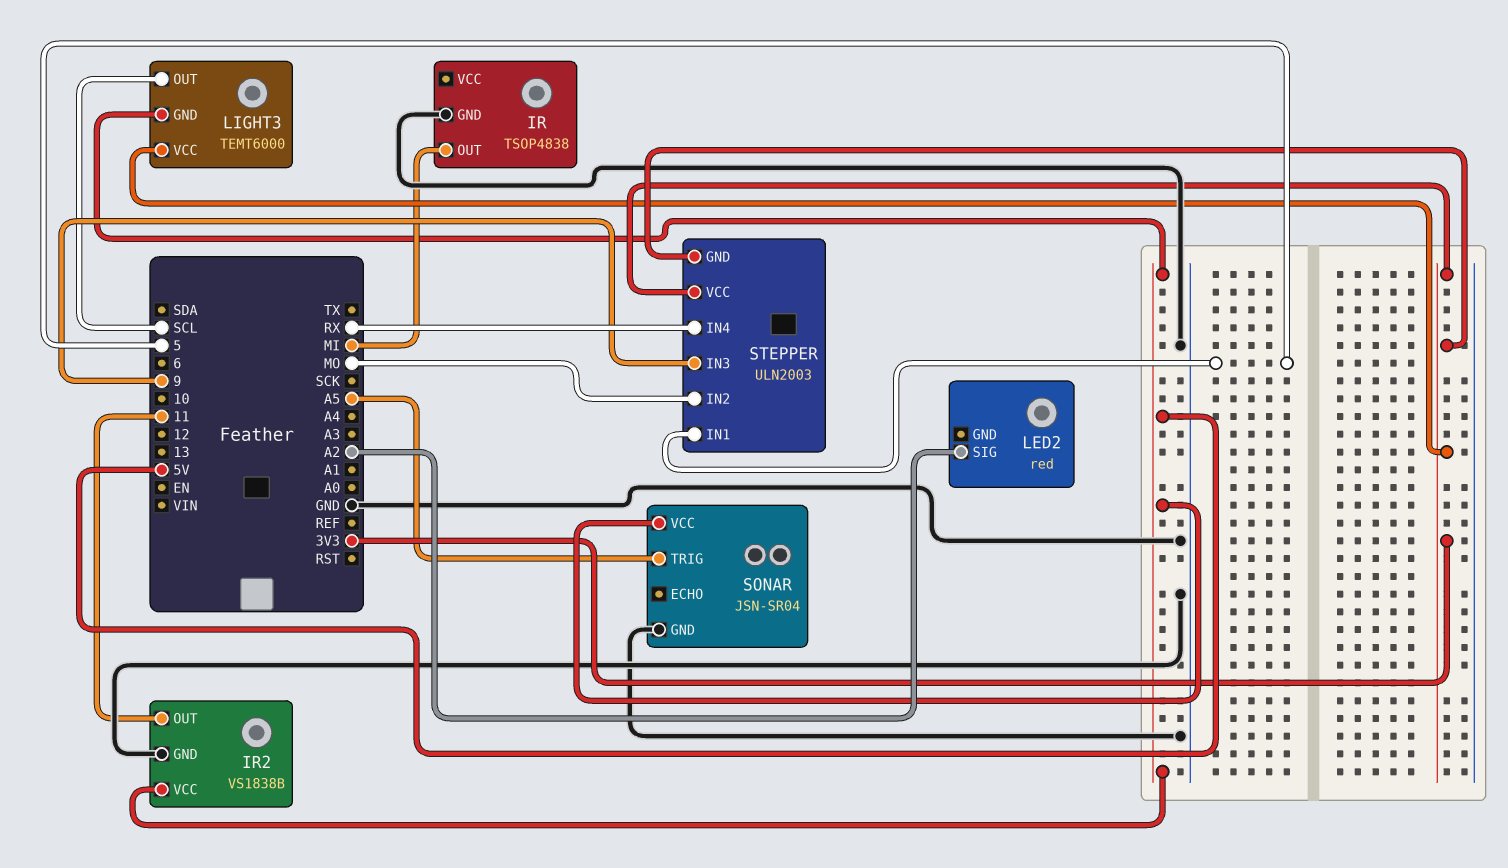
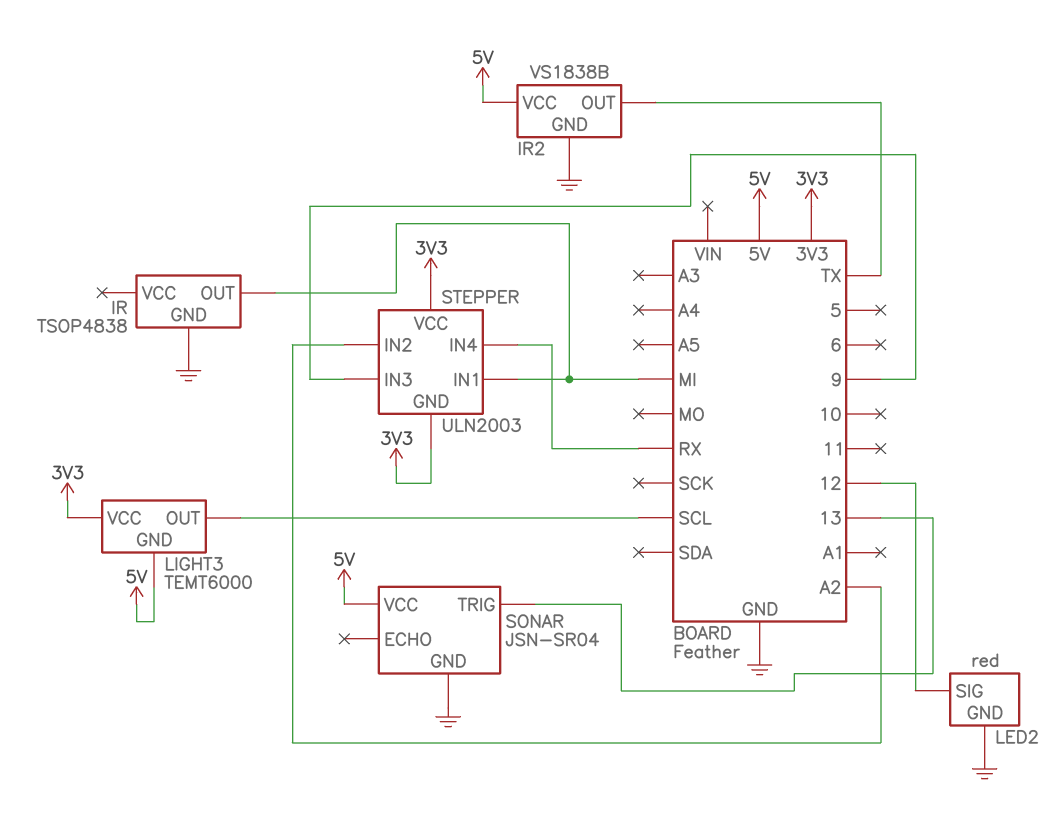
IR2 pin OUT: 11 -> TX
LED2 pin GND: none -> GND
LED2 pin SIG: A2 -> 12
SONAR pin TRIG: A5 -> 13
STEPPER pin IN1: 5 -> MI
STEPPER pin IN2: MO -> A2

